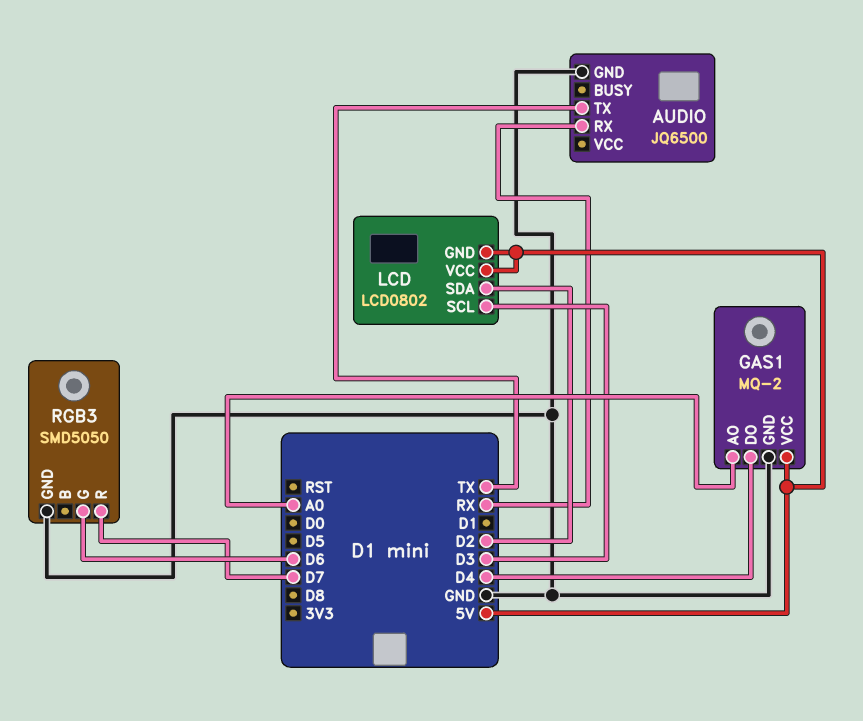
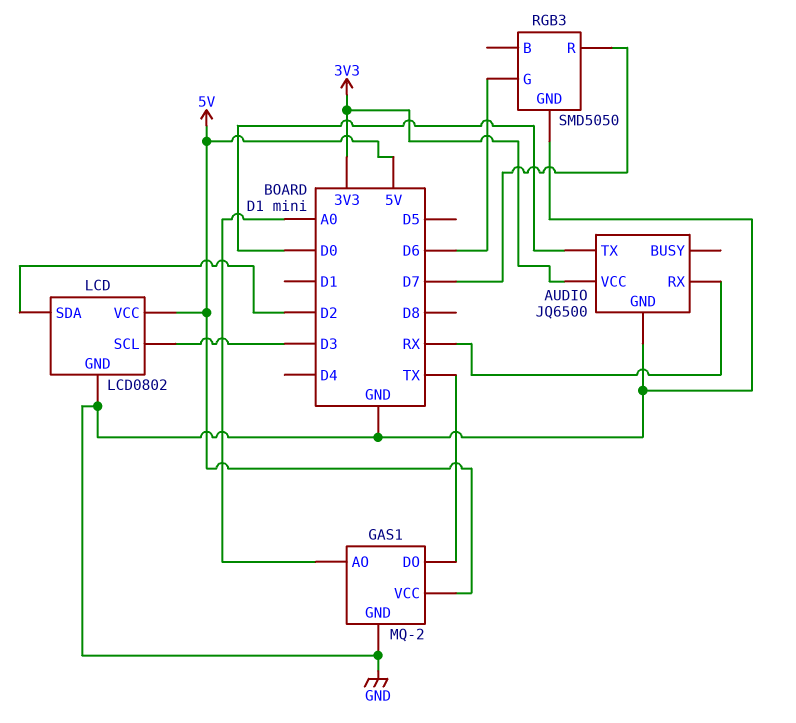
AUDIO pin TX: TX -> D0
AUDIO pin VCC: none -> 3V3
GAS1 pin DO: D4 -> TX
LCD pin GND: 5V -> GND

